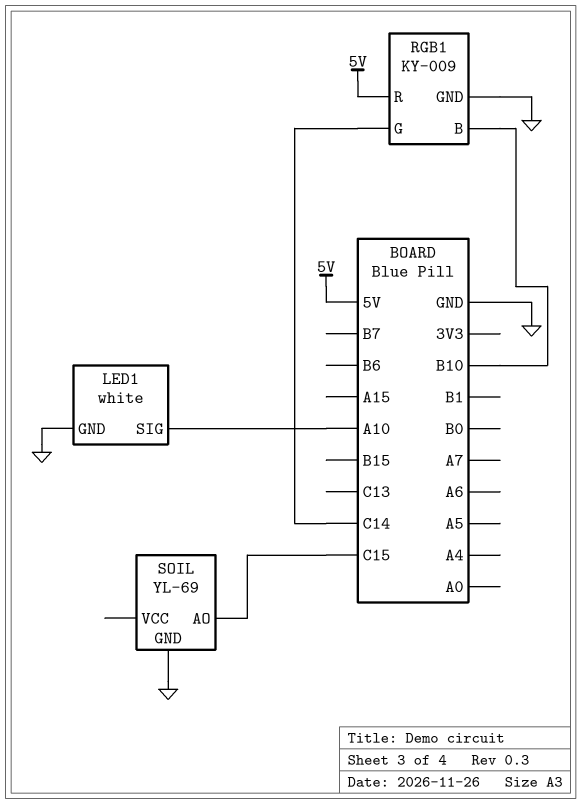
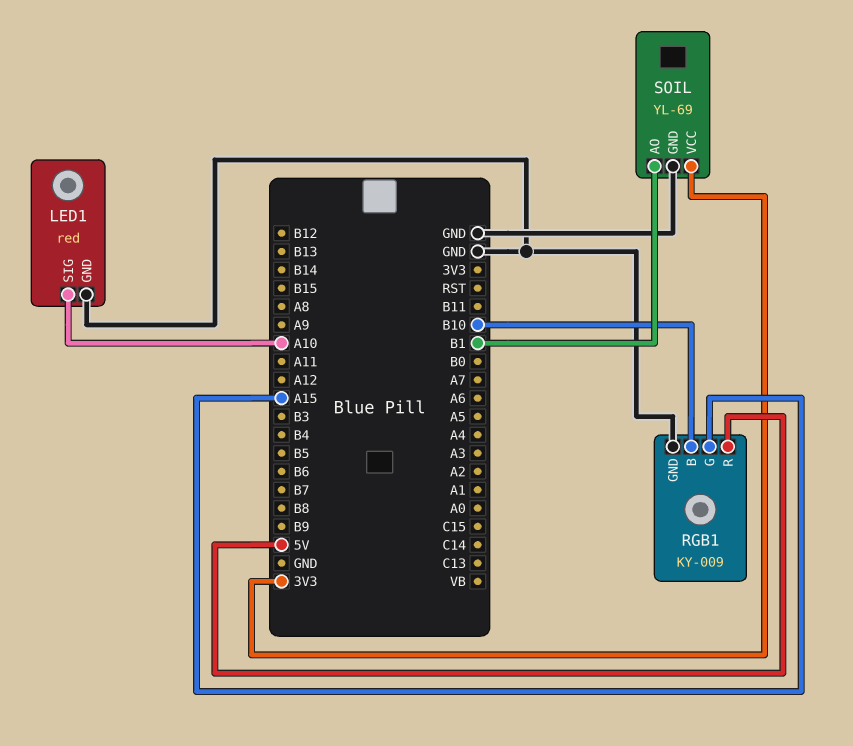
LED1: white -> red
RGB1 pin G: C14 -> A15
SOIL pin AO: C15 -> B1
SOIL pin VCC: none -> 3V3

